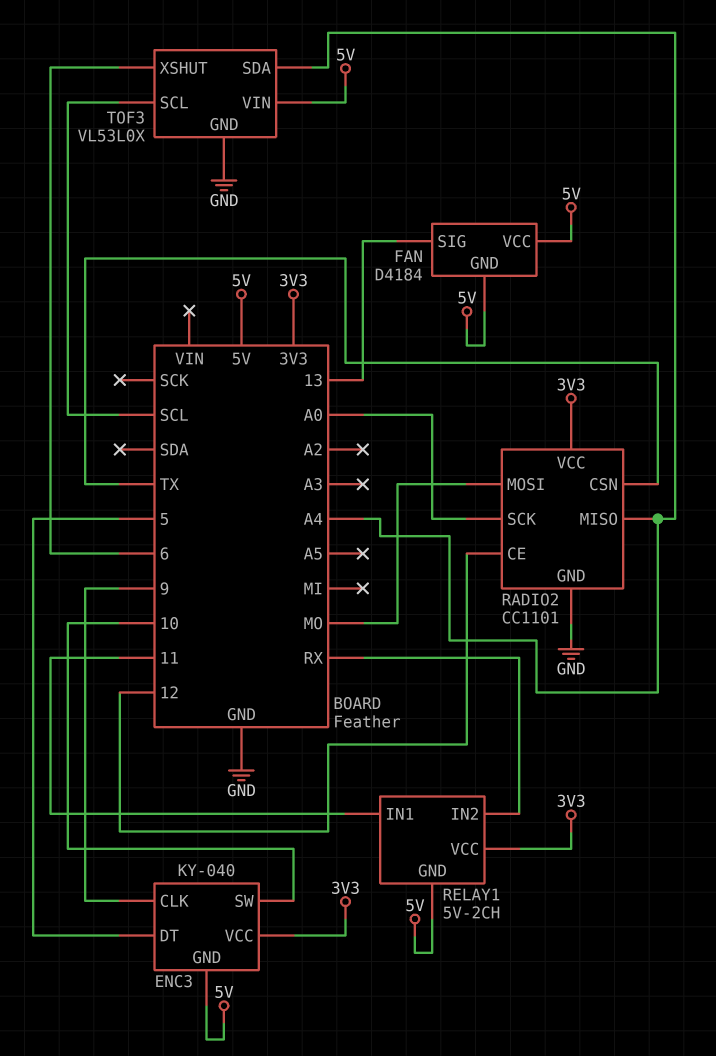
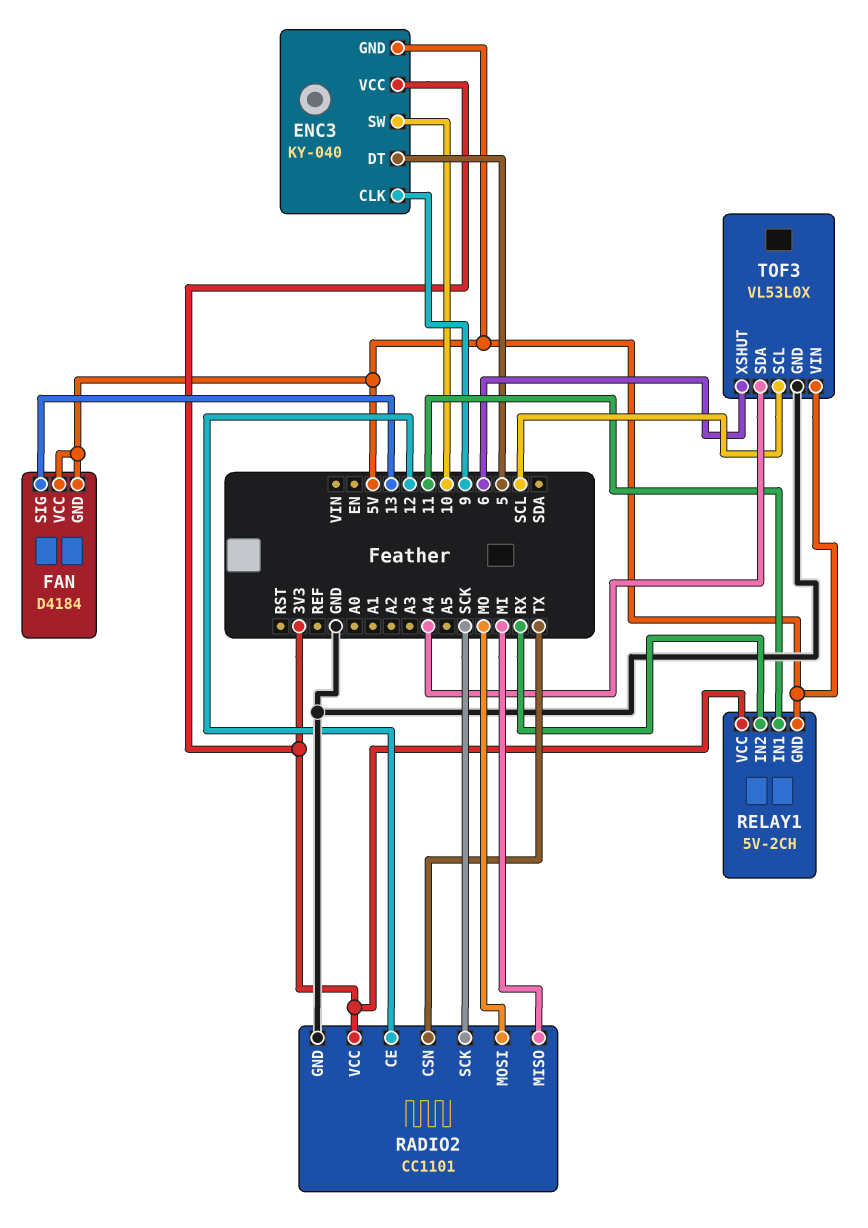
RADIO2 pin MISO: A4 -> MI
RADIO2 pin SCK: A0 -> SCK

